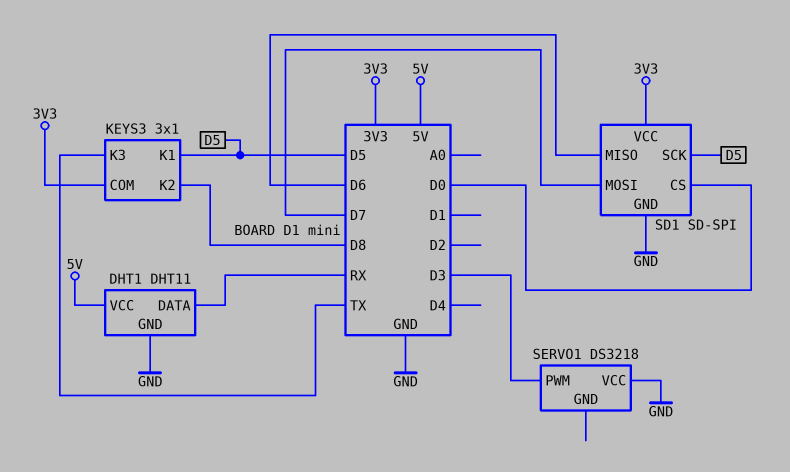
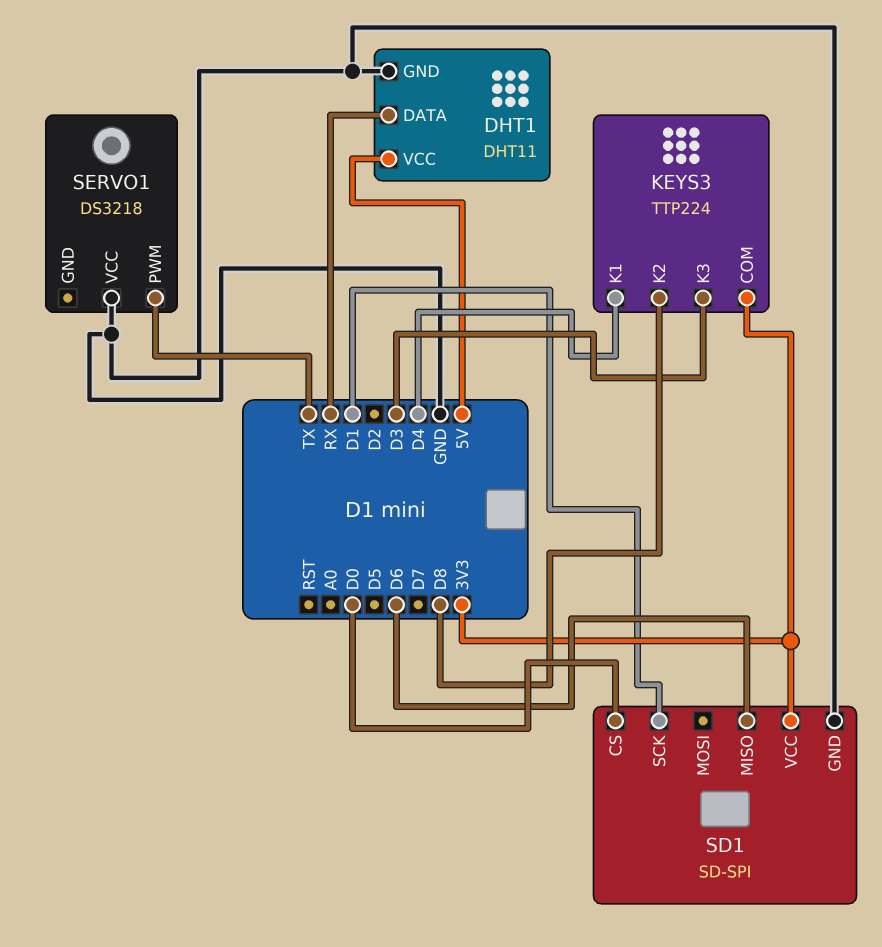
KEYS3: 3x1 -> TTP224
KEYS3 pin K1: D5 -> D4
KEYS3 pin K3: TX -> D3
SD1 pin MOSI: D7 -> none
SD1 pin SCK: D5 -> D1
SERVO1 pin PWM: D3 -> TX

